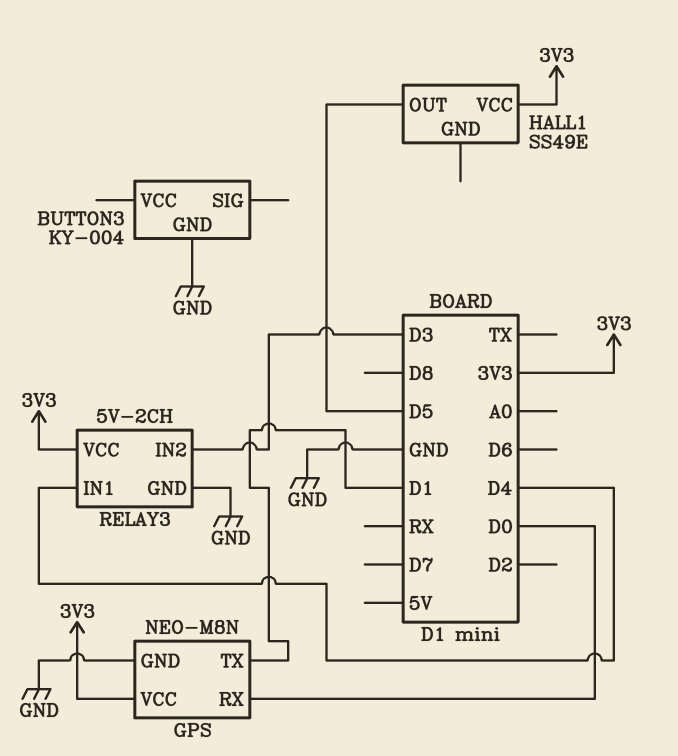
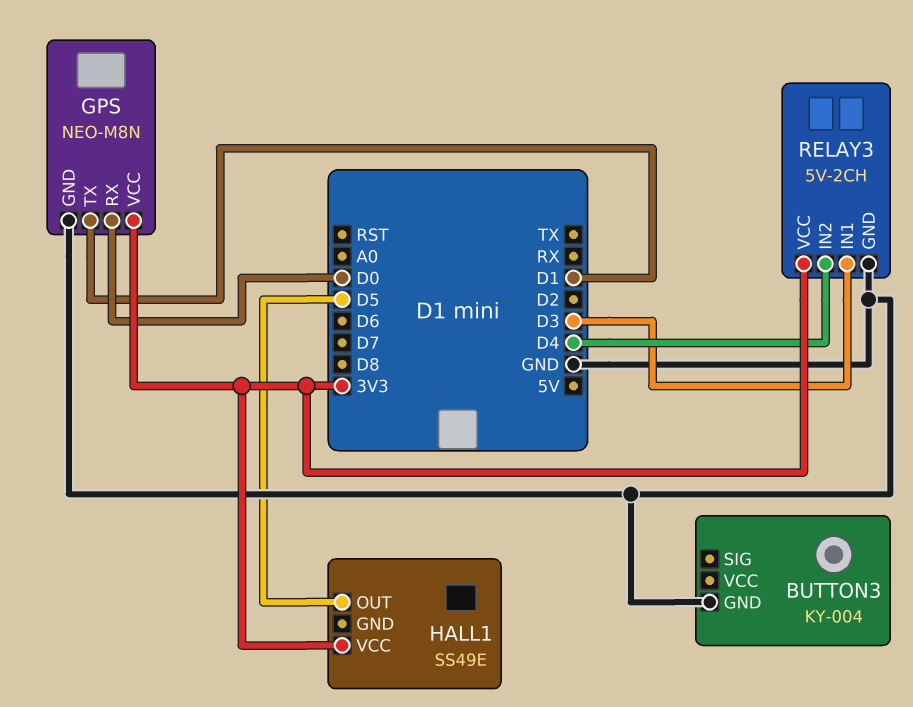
RELAY3 pin IN1: D4 -> D3
RELAY3 pin IN2: D3 -> D4

